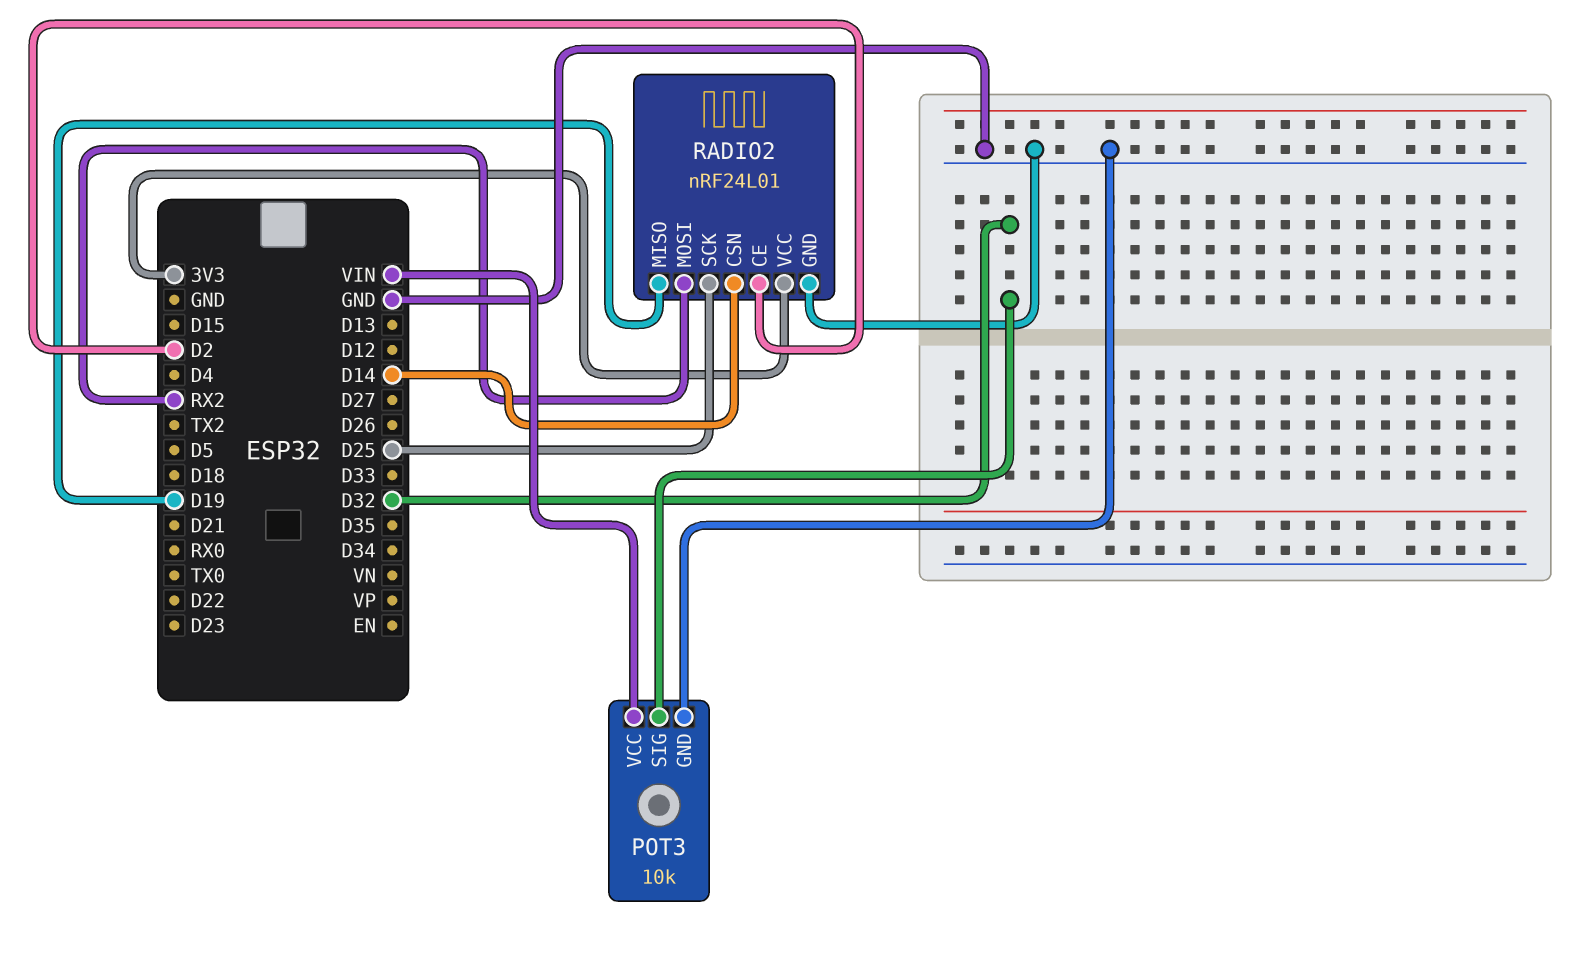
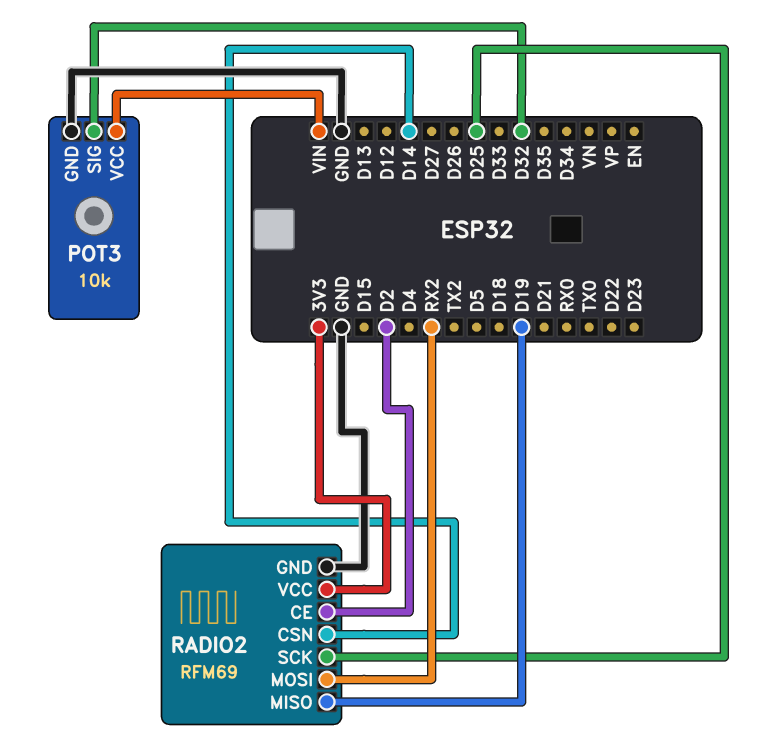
RADIO2: nRF24L01 -> RFM69

